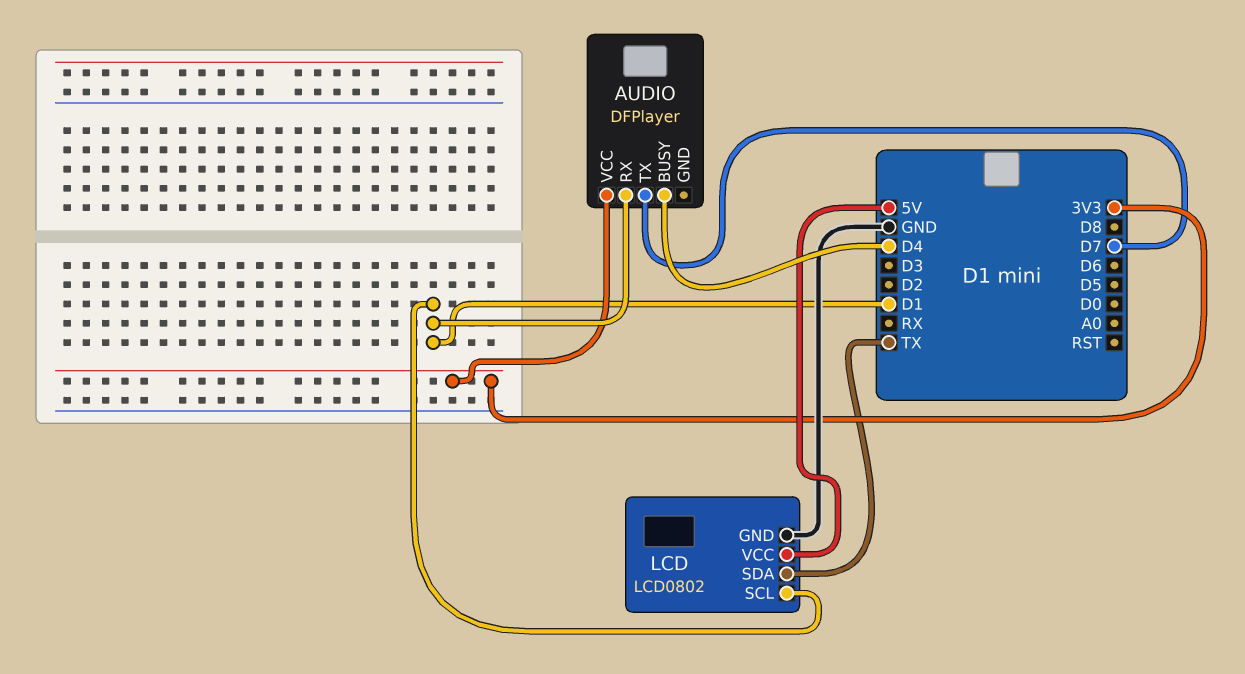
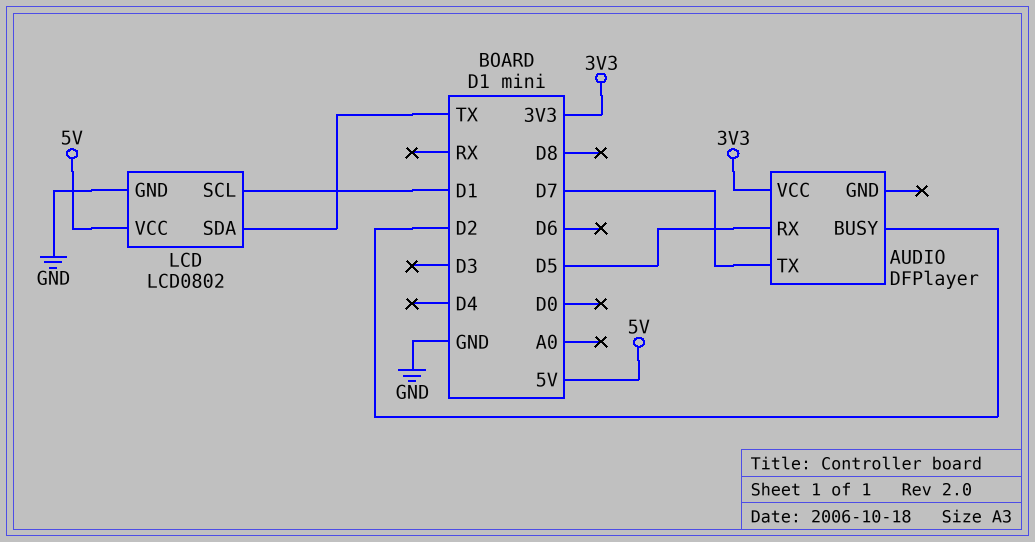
AUDIO pin BUSY: D4 -> D2
AUDIO pin RX: D1 -> D5

